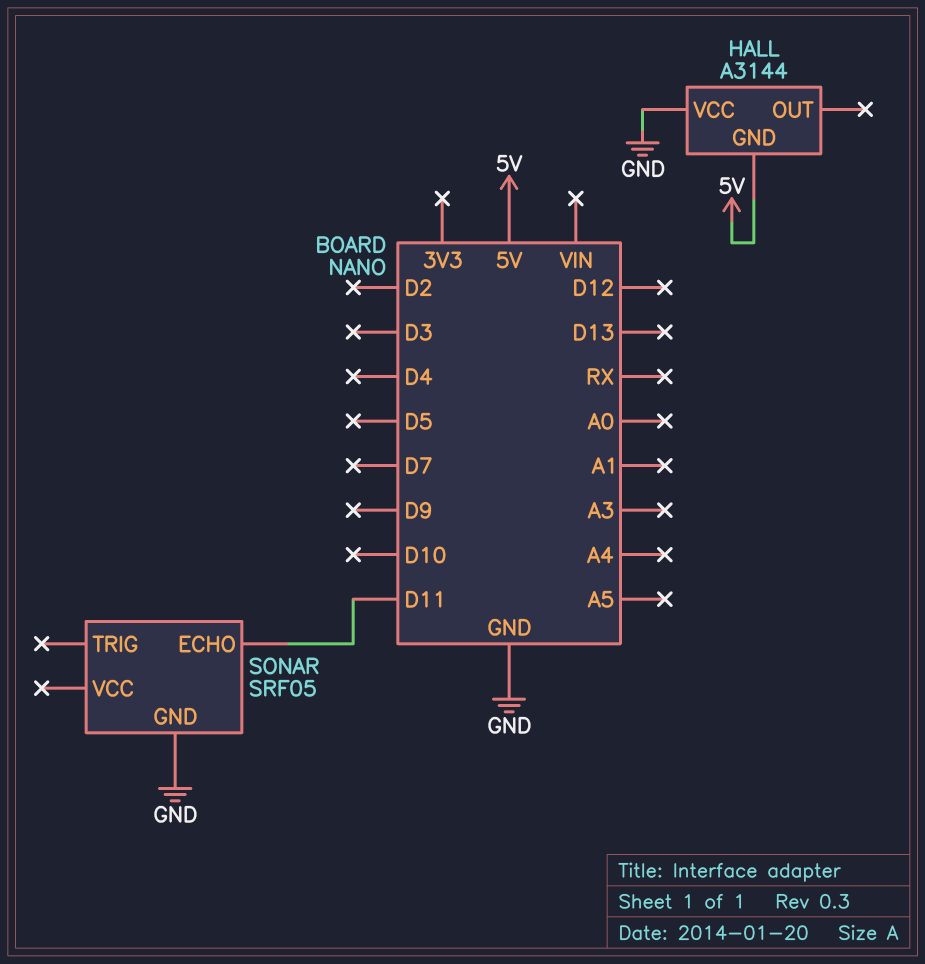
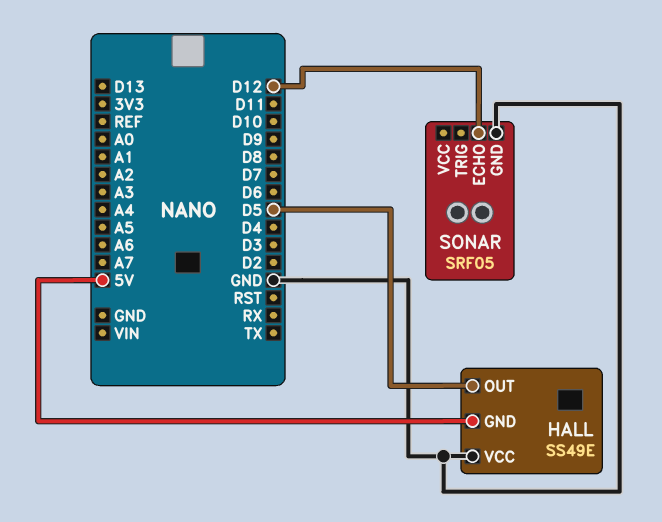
HALL: A3144 -> SS49E
HALL pin OUT: none -> D5
SONAR pin ECHO: D11 -> D12

